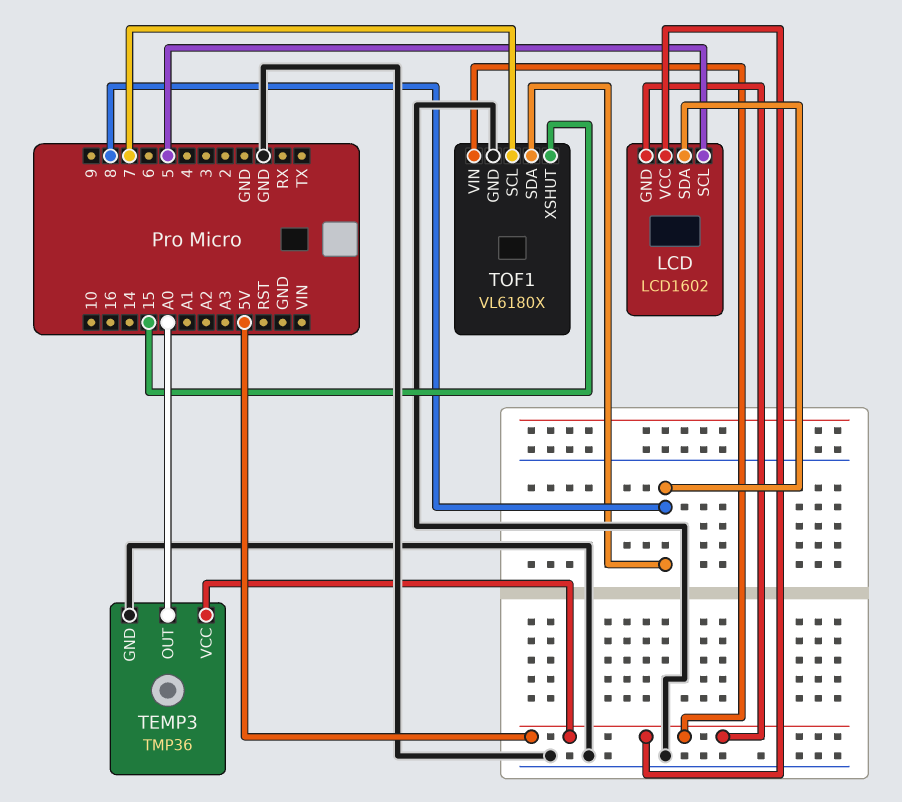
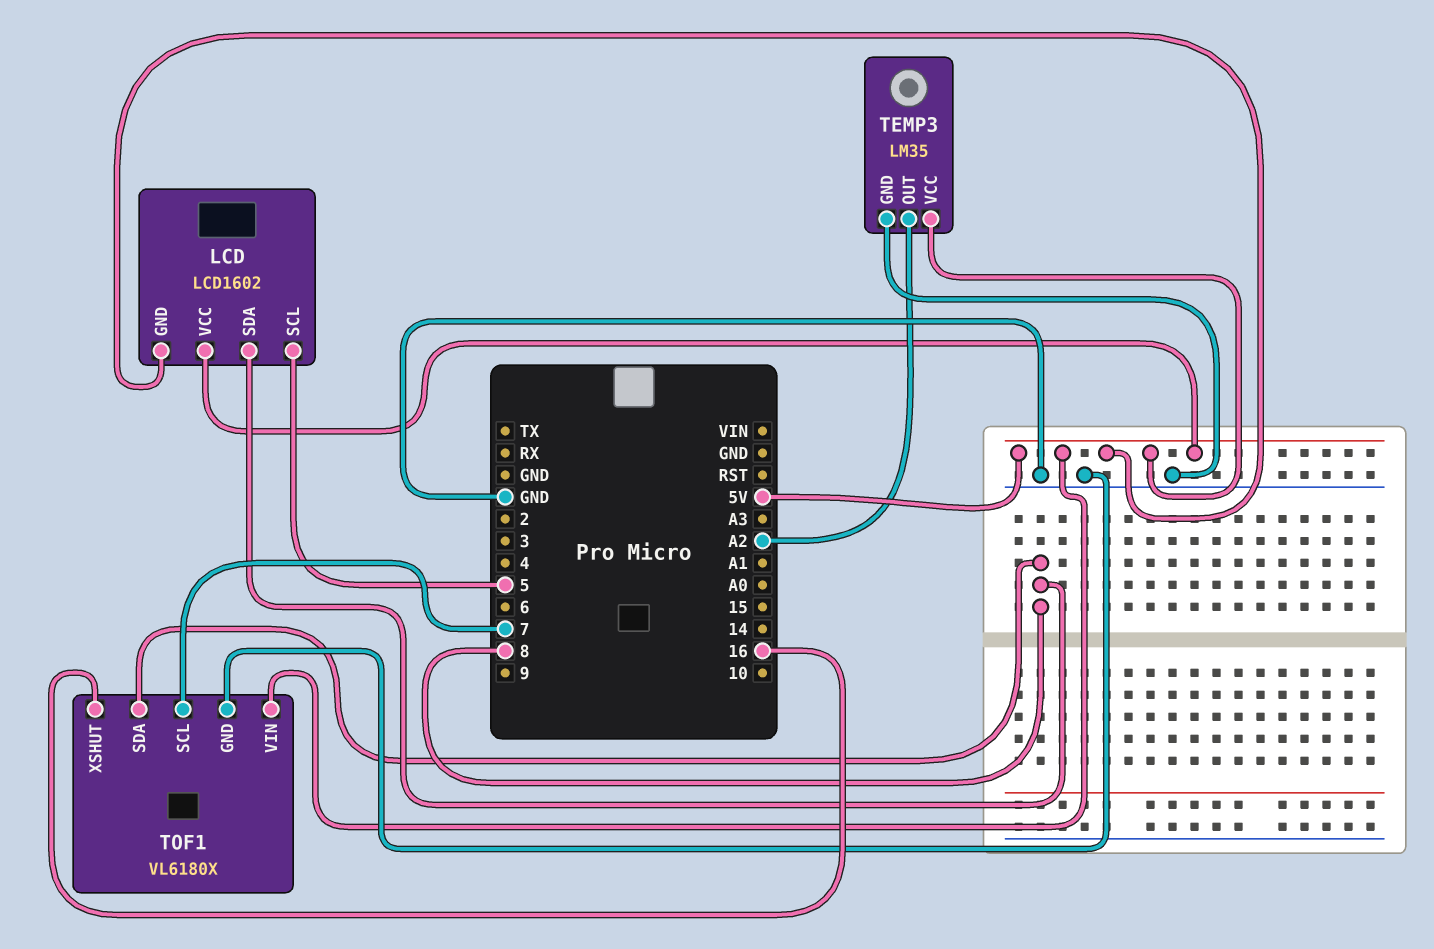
TEMP3: TMP36 -> LM35
TEMP3 pin OUT: A0 -> A2
TOF1 pin XSHUT: 15 -> 16

